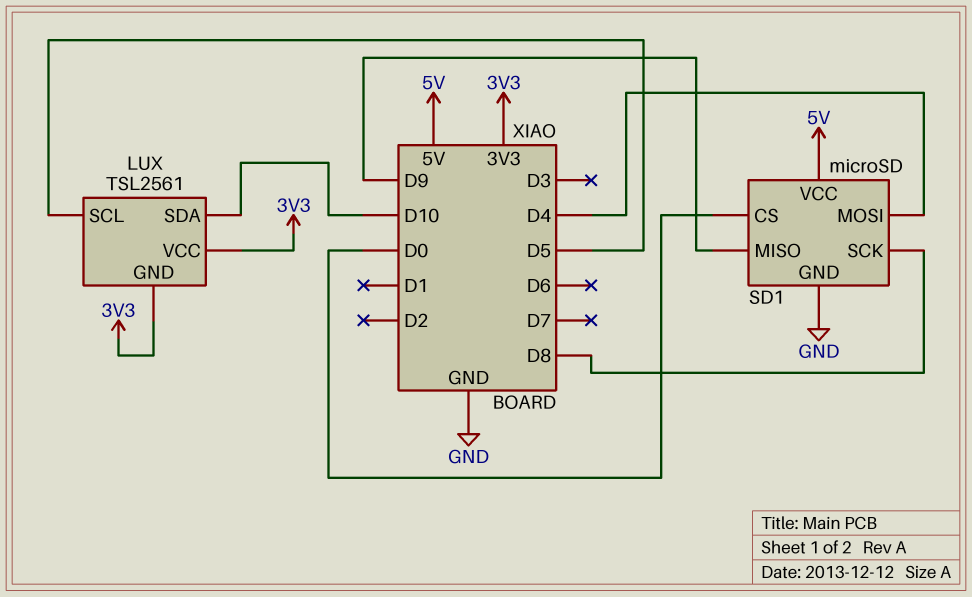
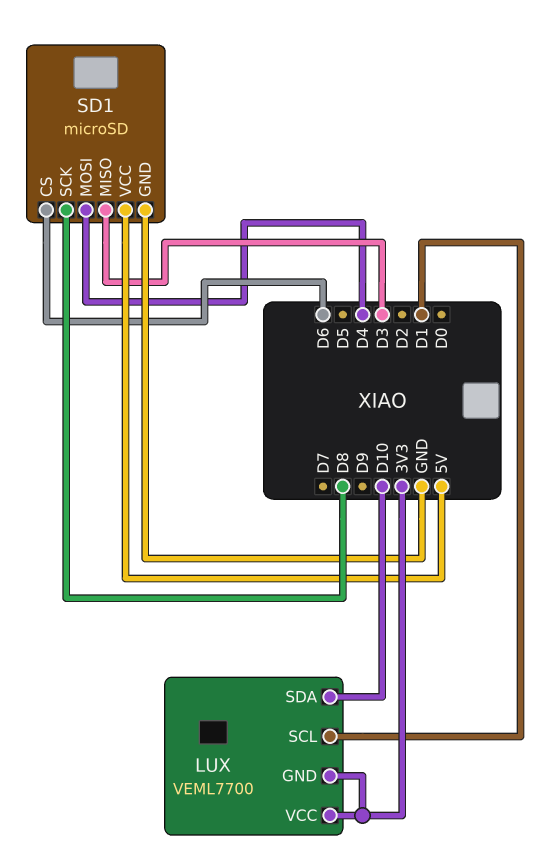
LUX: TSL2561 -> VEML7700
LUX pin SCL: D5 -> D1
SD1 pin CS: D0 -> D6
SD1 pin MISO: D9 -> D3

